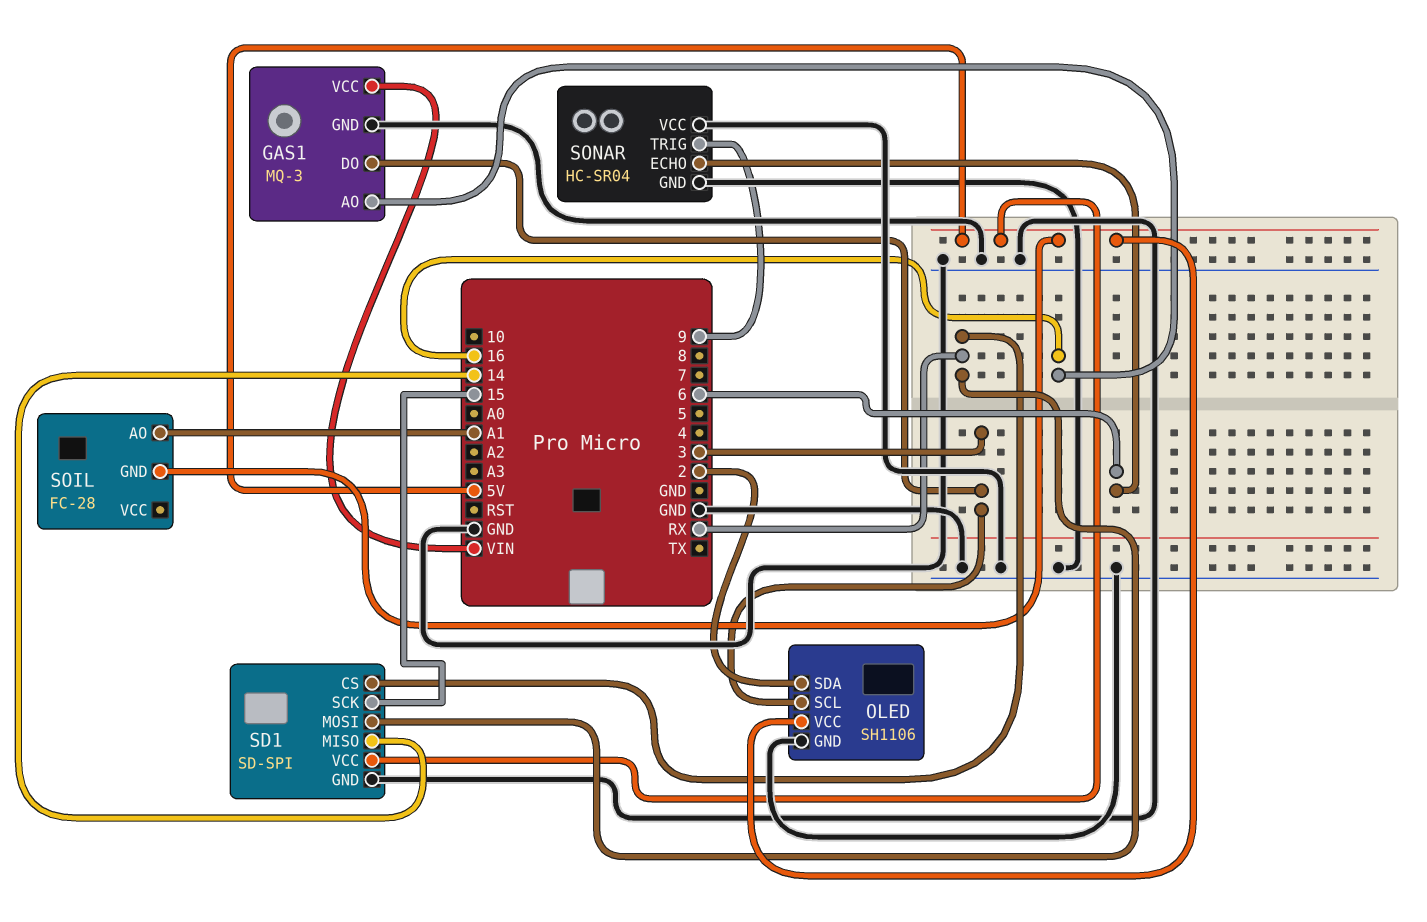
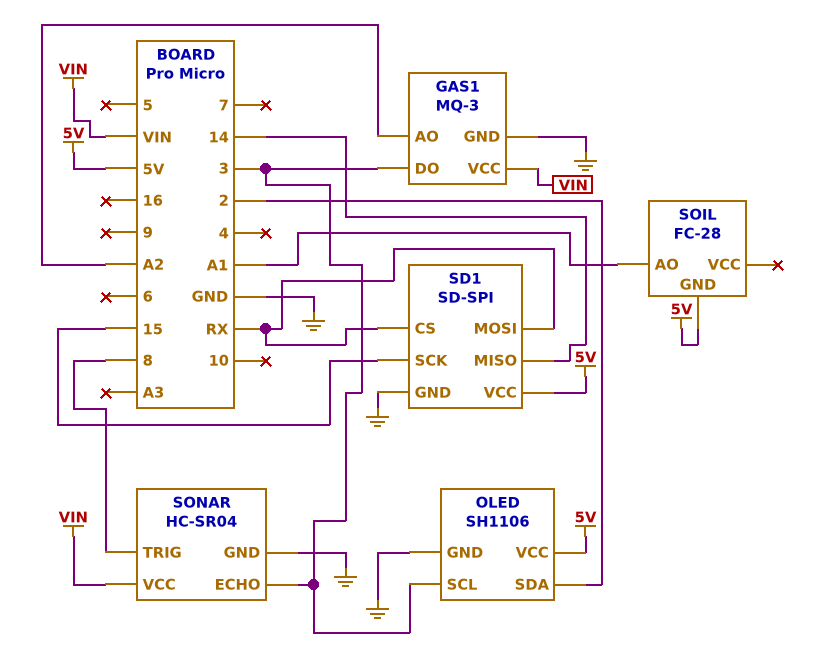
GAS1 pin AO: 16 -> A2
SONAR pin ECHO: 6 -> 3
SONAR pin TRIG: 9 -> 8
SONAR pin VCC: GND -> VIN

